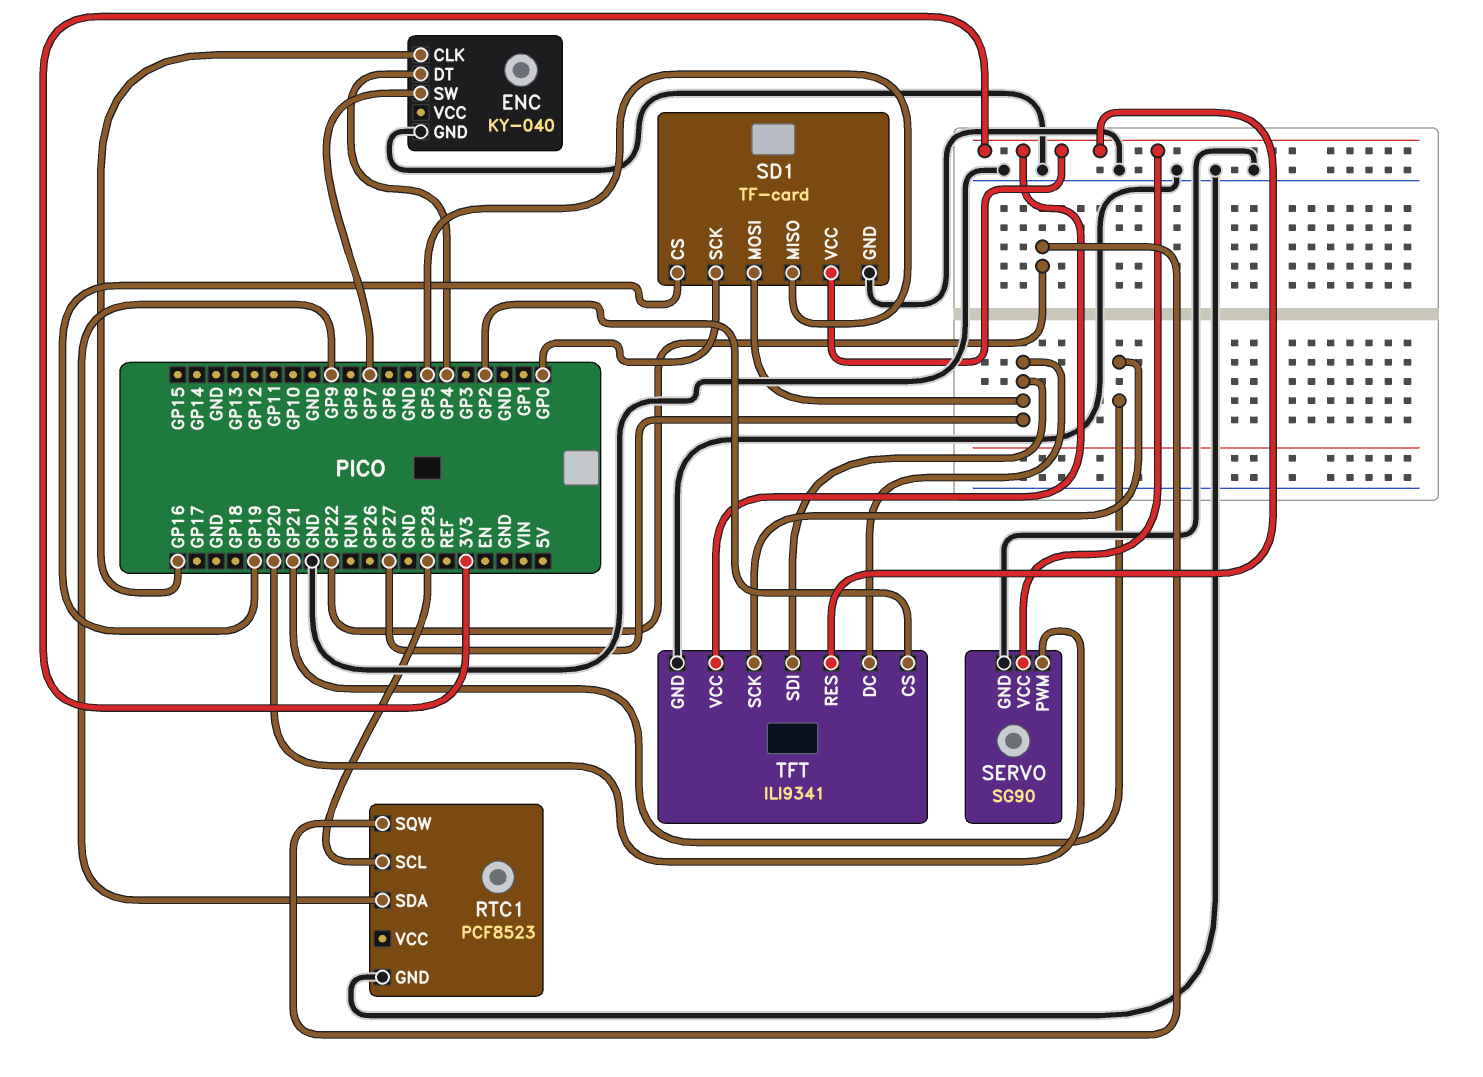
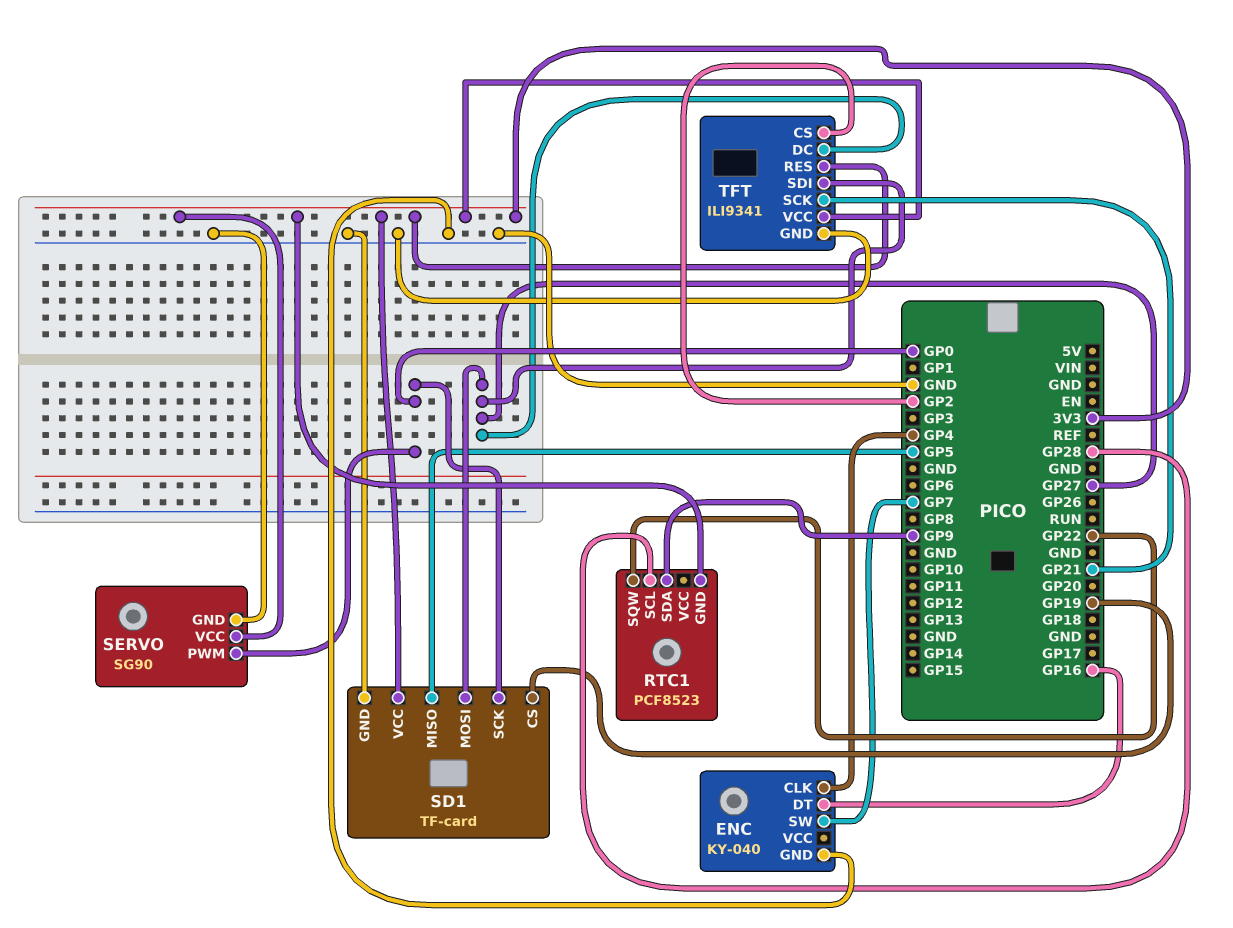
ENC pin CLK: GP16 -> GP4
ENC pin DT: GP4 -> GP16
RTC1 pin GND: GND -> 3V3
SERVO pin PWM: GP20 -> GP0

